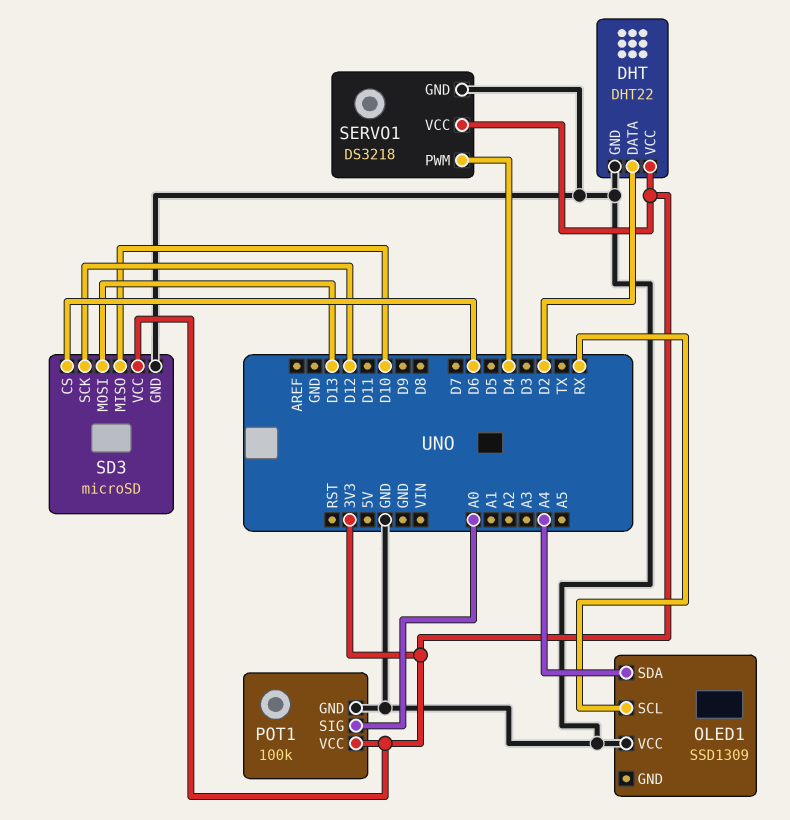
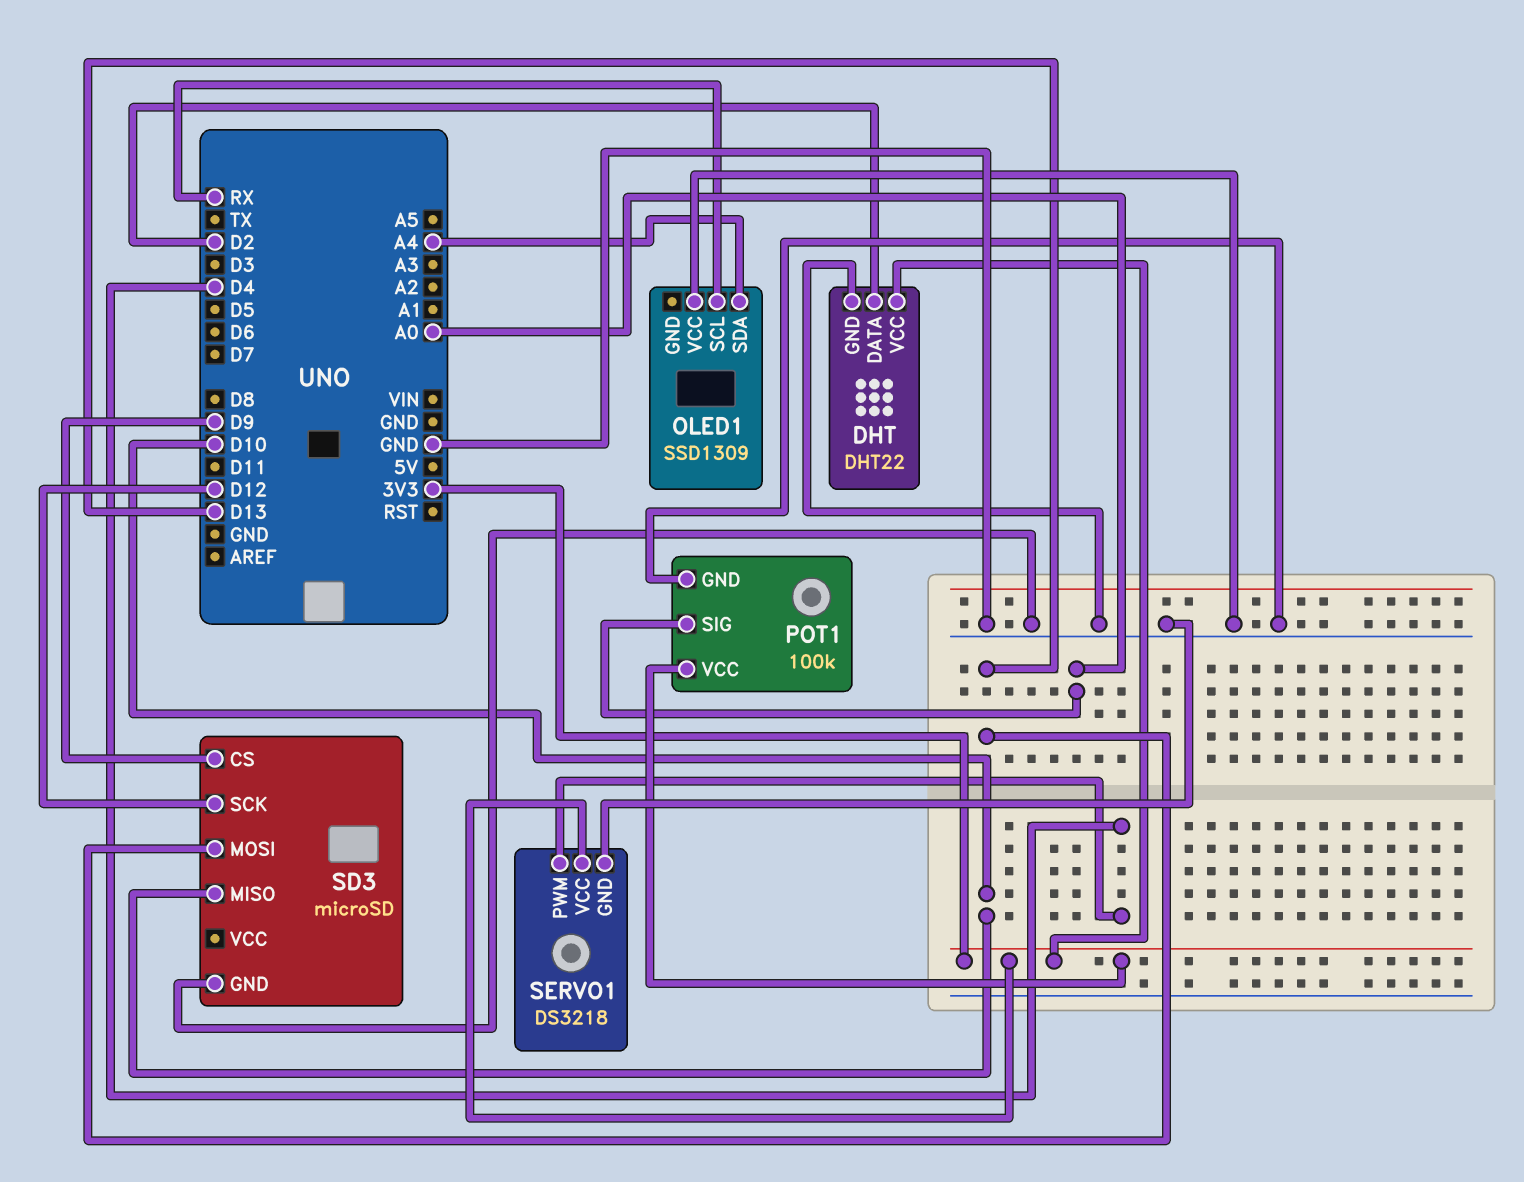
SD3 pin CS: D6 -> D9
SD3 pin VCC: 3V3 -> none

